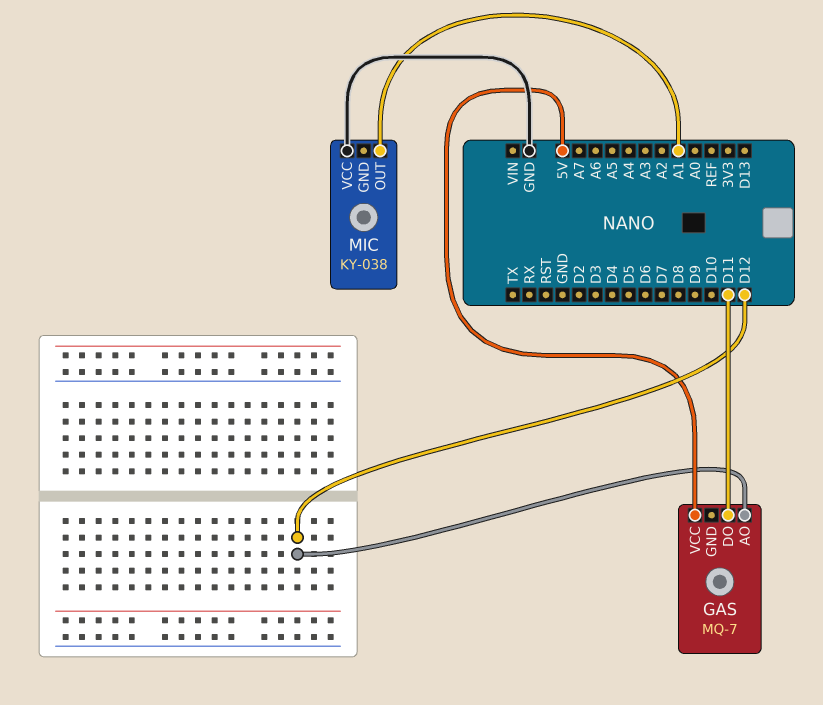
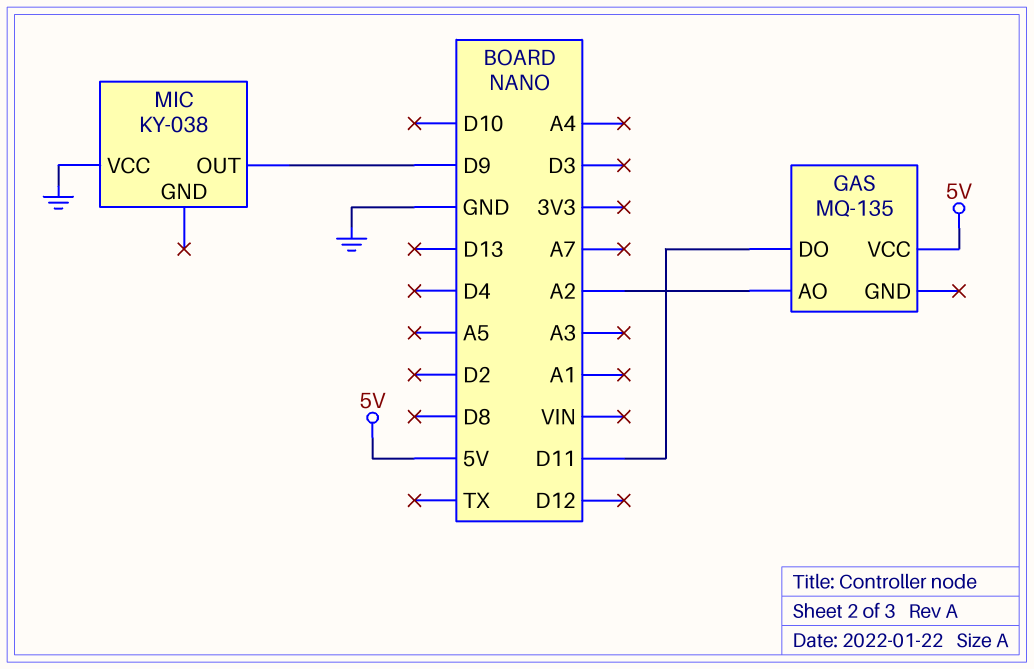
GAS: MQ-7 -> MQ-135
GAS pin AO: D12 -> A2
MIC pin OUT: A1 -> D9

